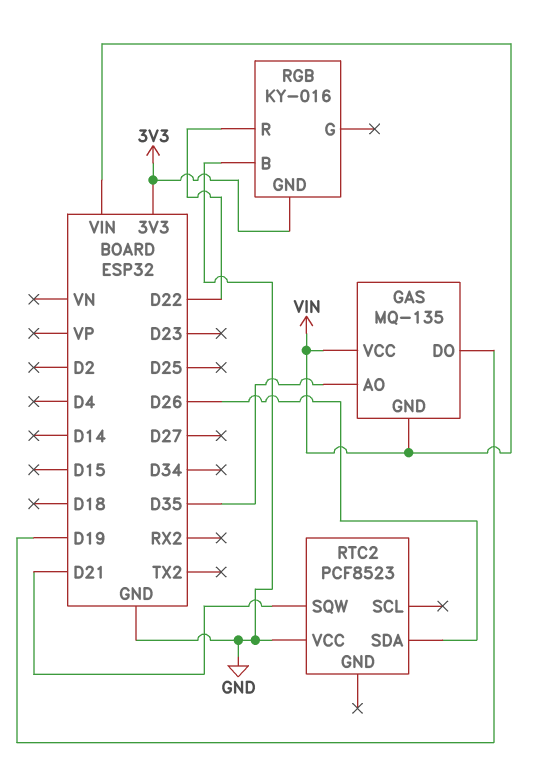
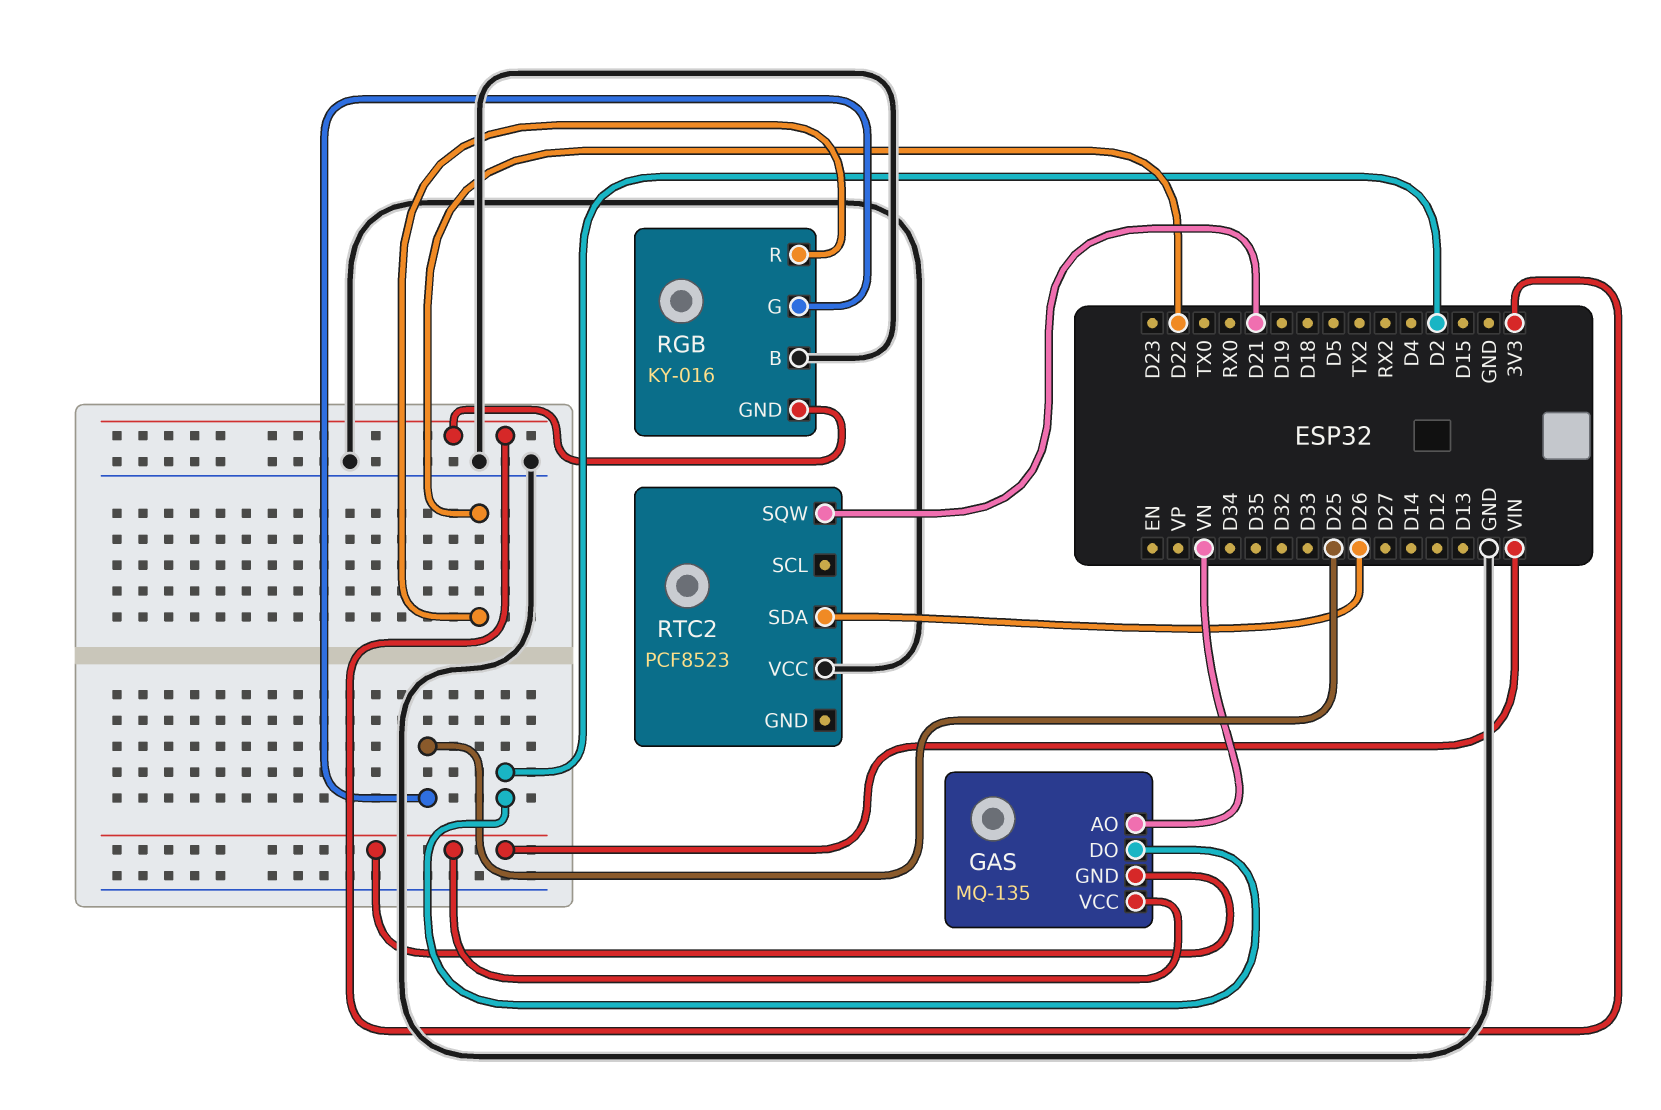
GAS pin AO: D35 -> VN
GAS pin DO: D19 -> D2
RGB pin G: none -> D25

